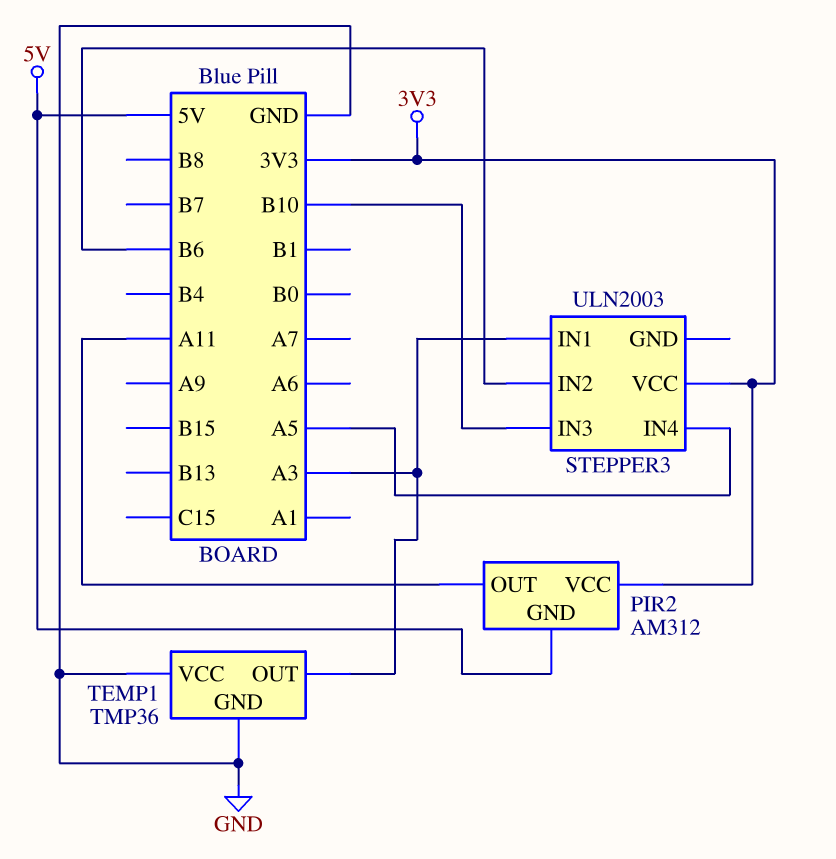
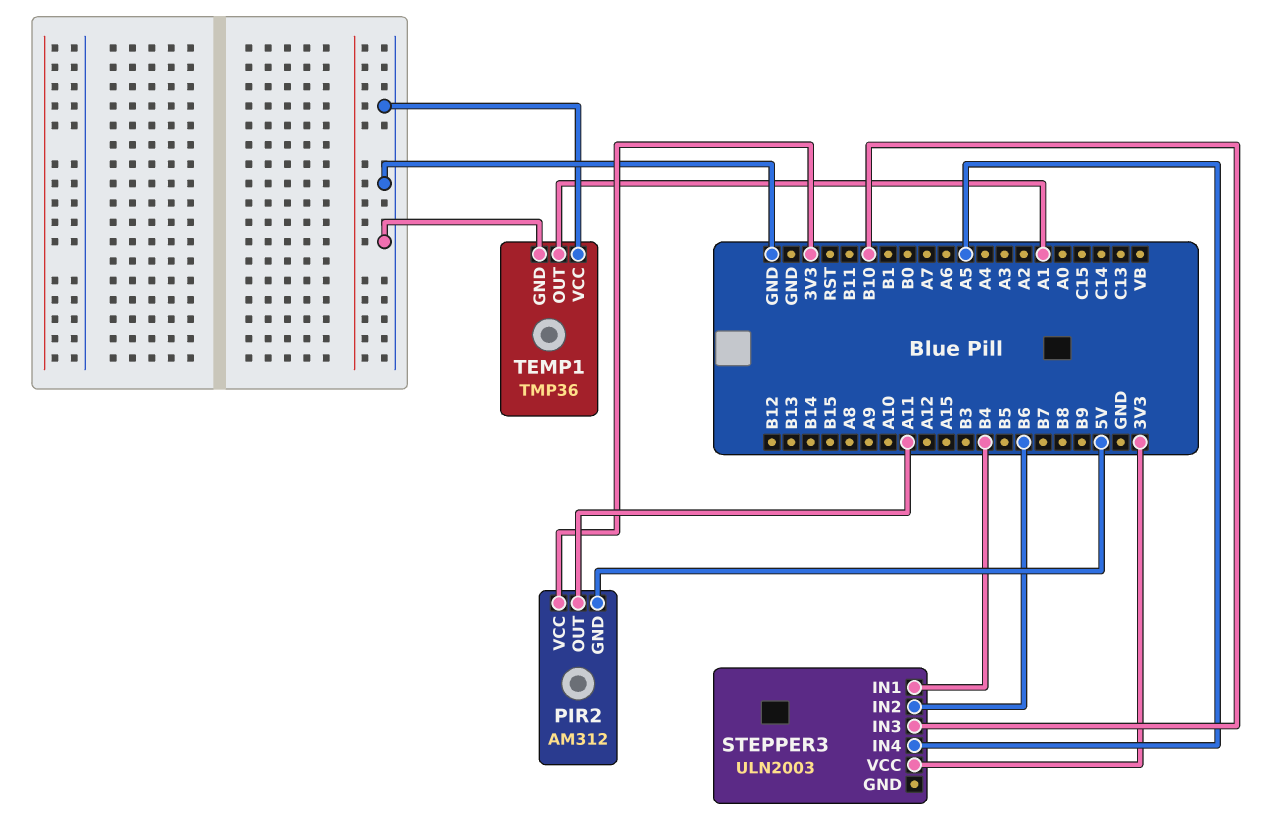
STEPPER3 pin IN1: A3 -> B4
TEMP1 pin OUT: A3 -> A1

